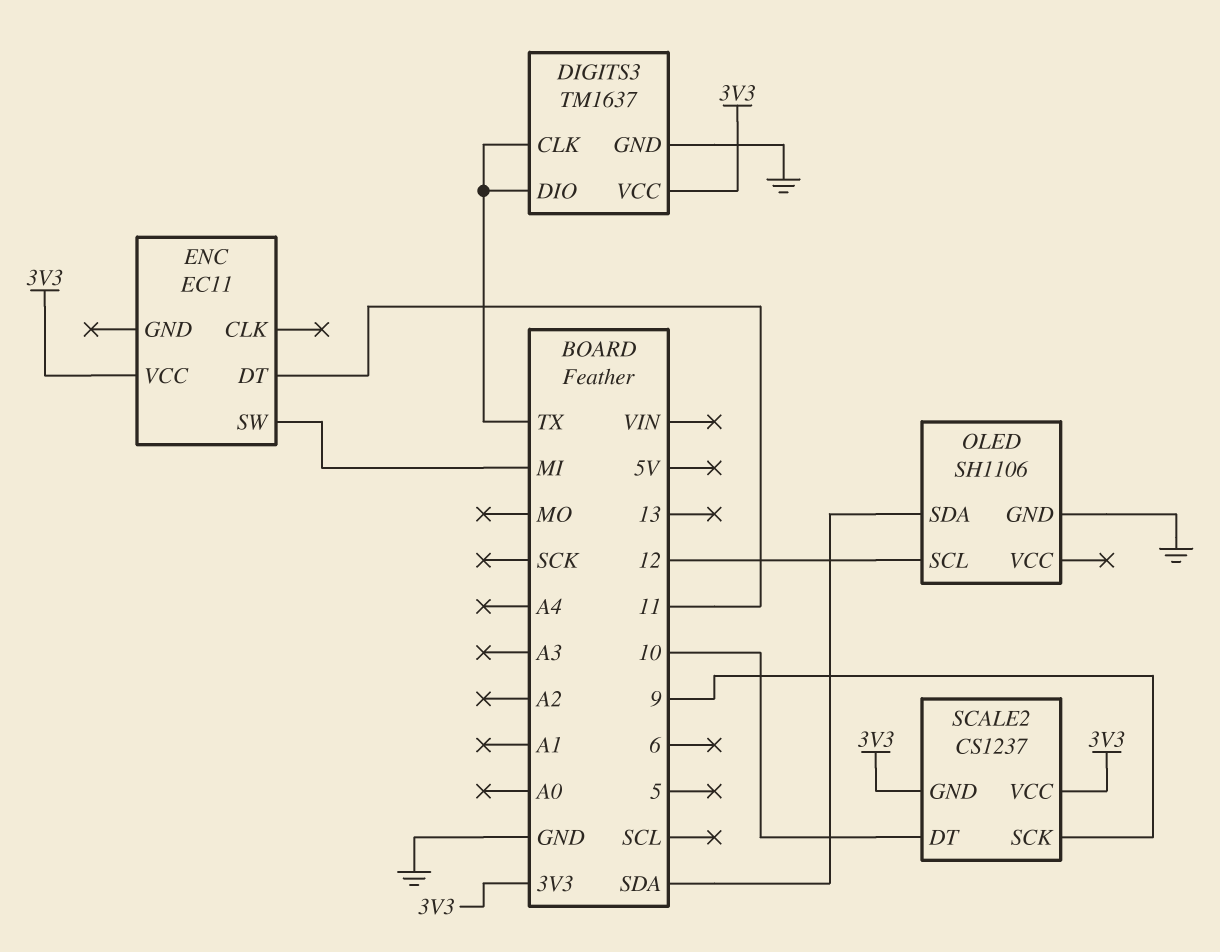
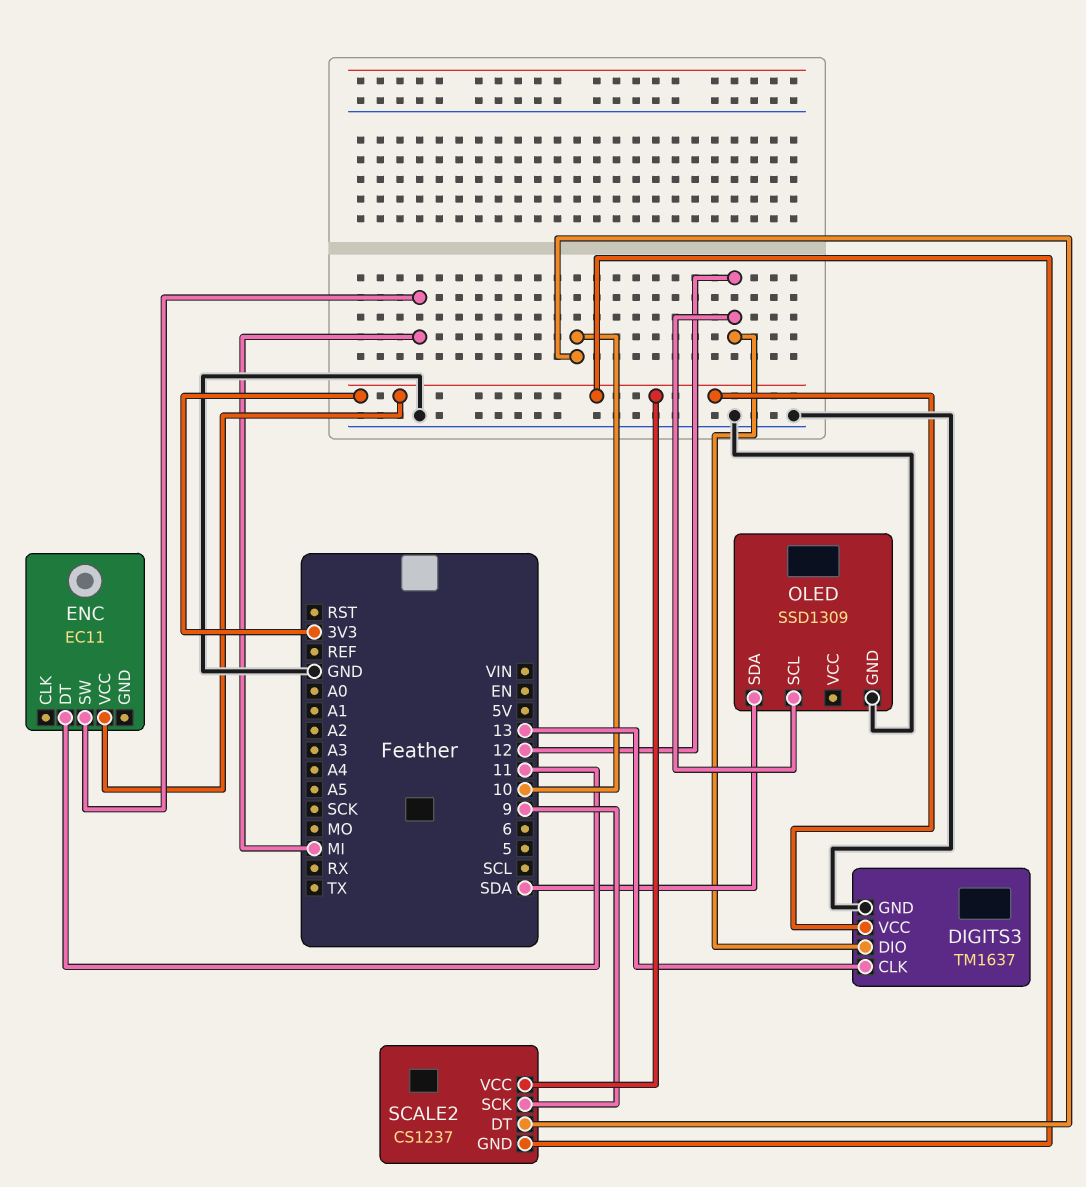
DIGITS3 pin CLK: TX -> 13
DIGITS3 pin DIO: TX -> 12
OLED: SH1106 -> SSD1309

